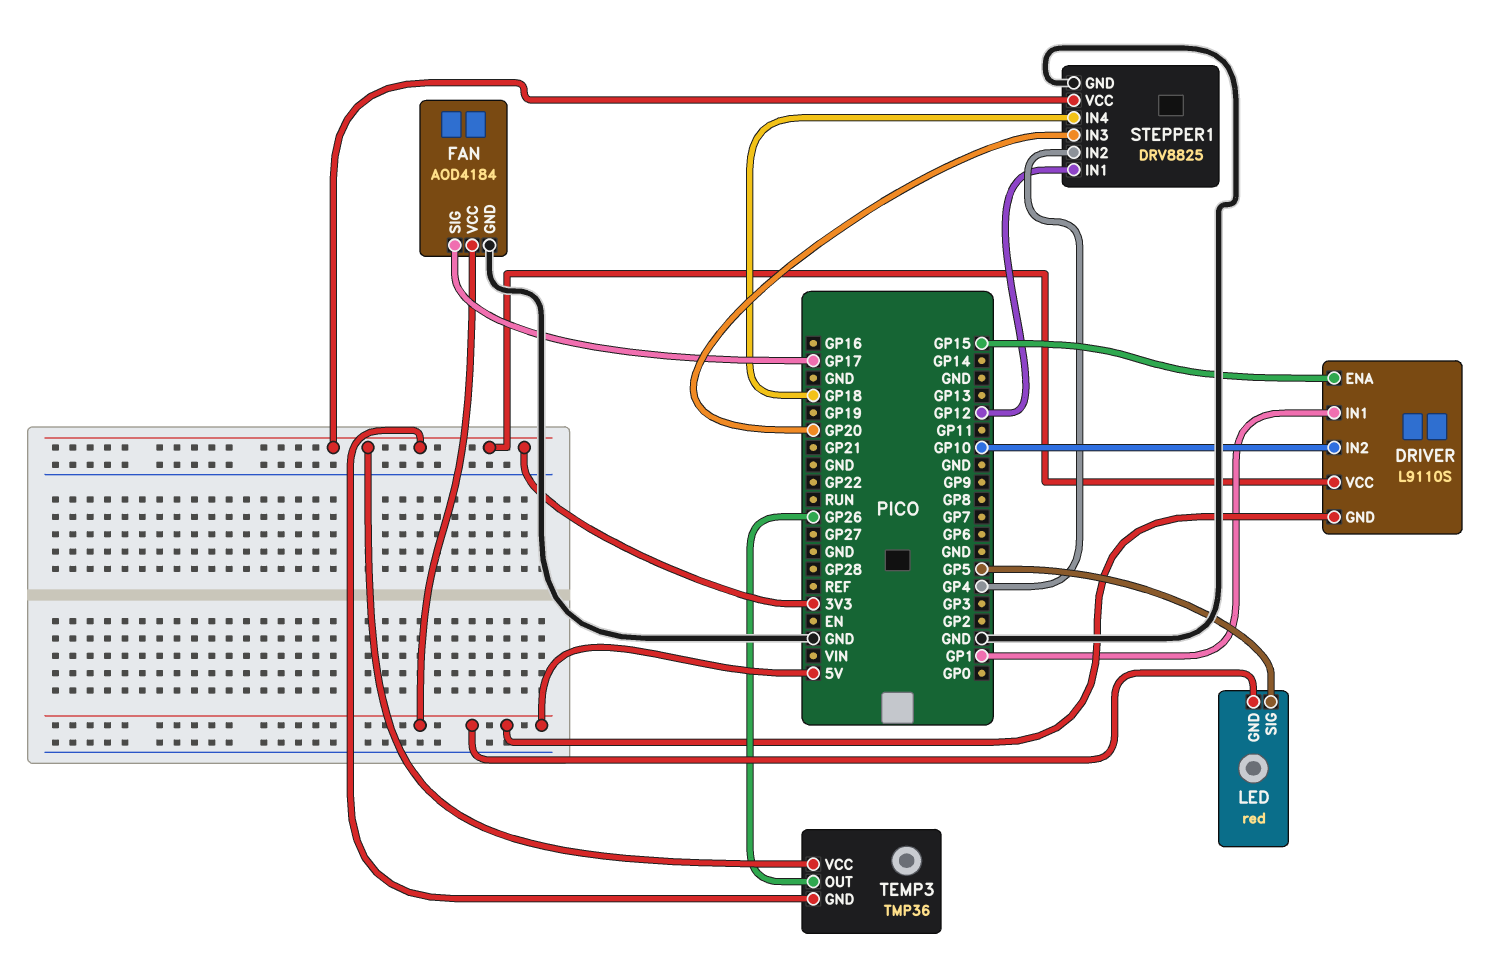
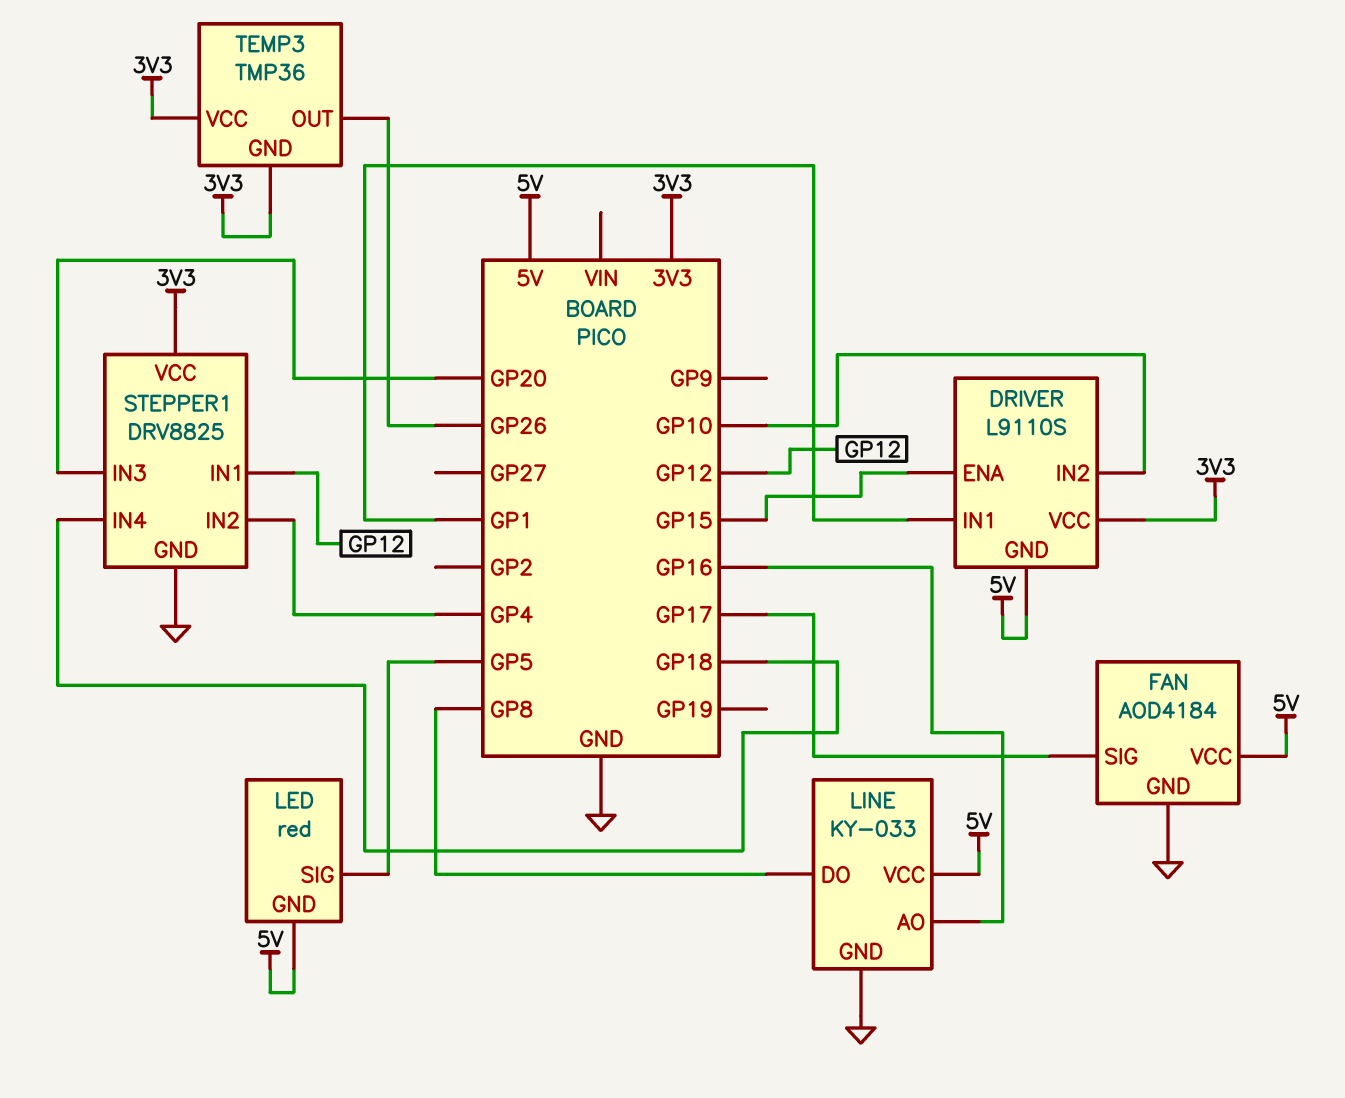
LINE: none -> KY-033
LINE pin AO: none -> GP16
LINE pin DO: none -> GP8
LINE pin GND: none -> GND
LINE pin VCC: none -> 5V

